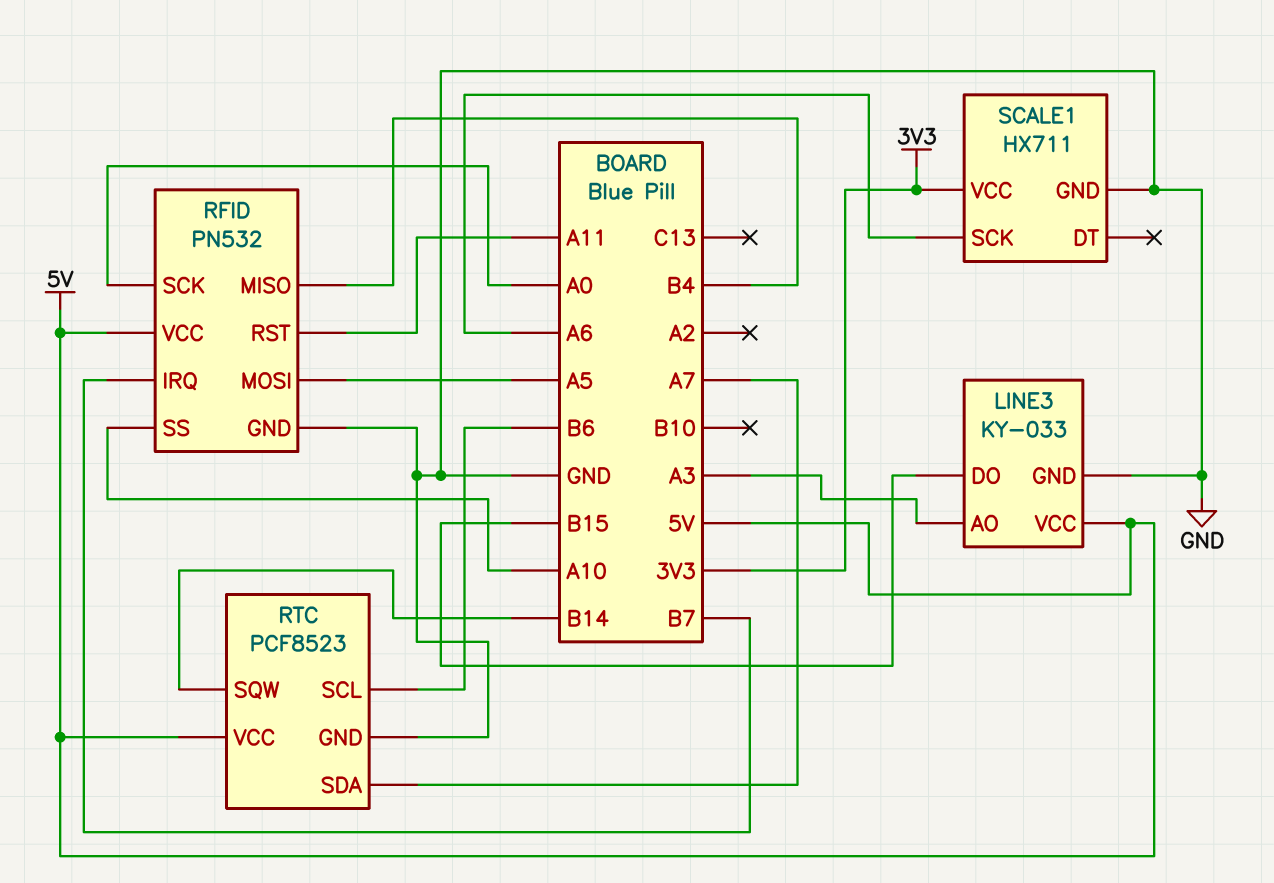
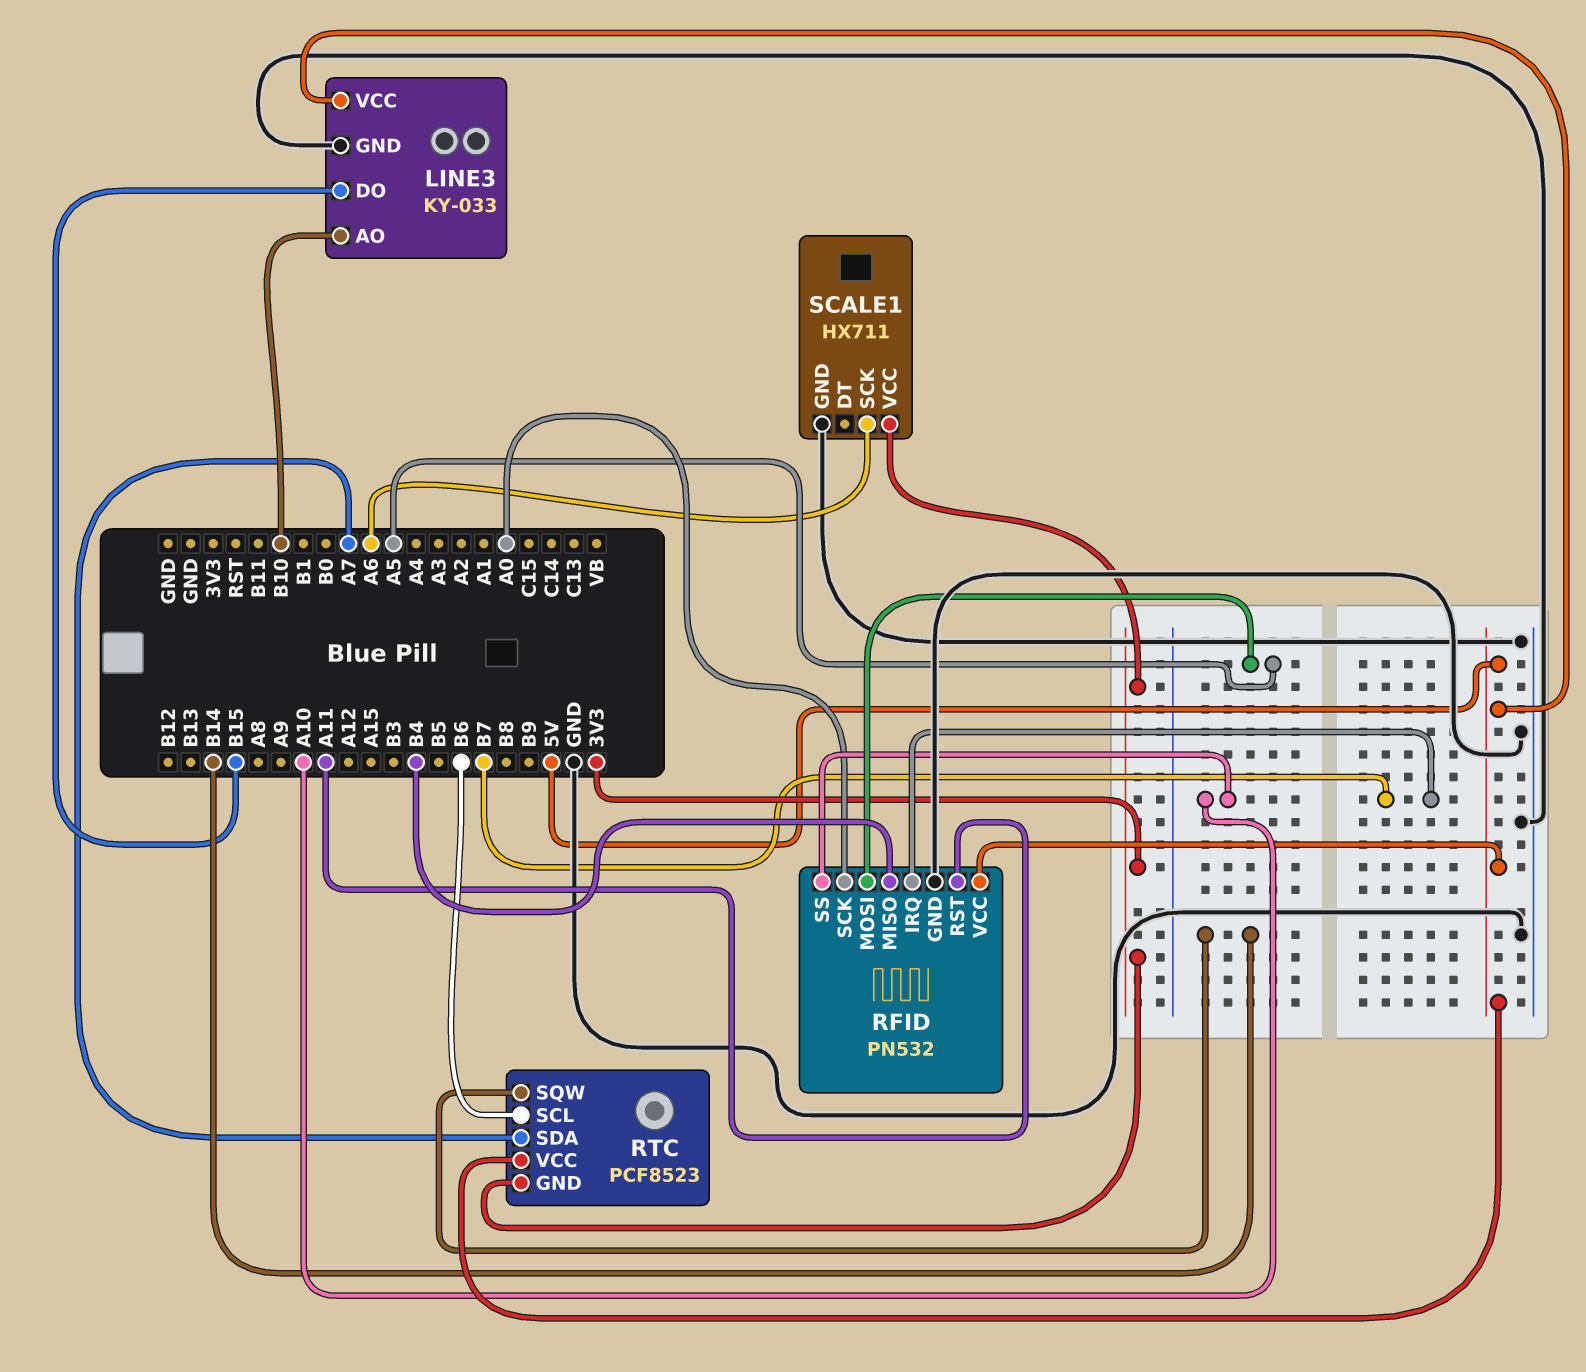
LINE3 pin AO: A3 -> B10
RTC pin GND: GND -> 3V3

